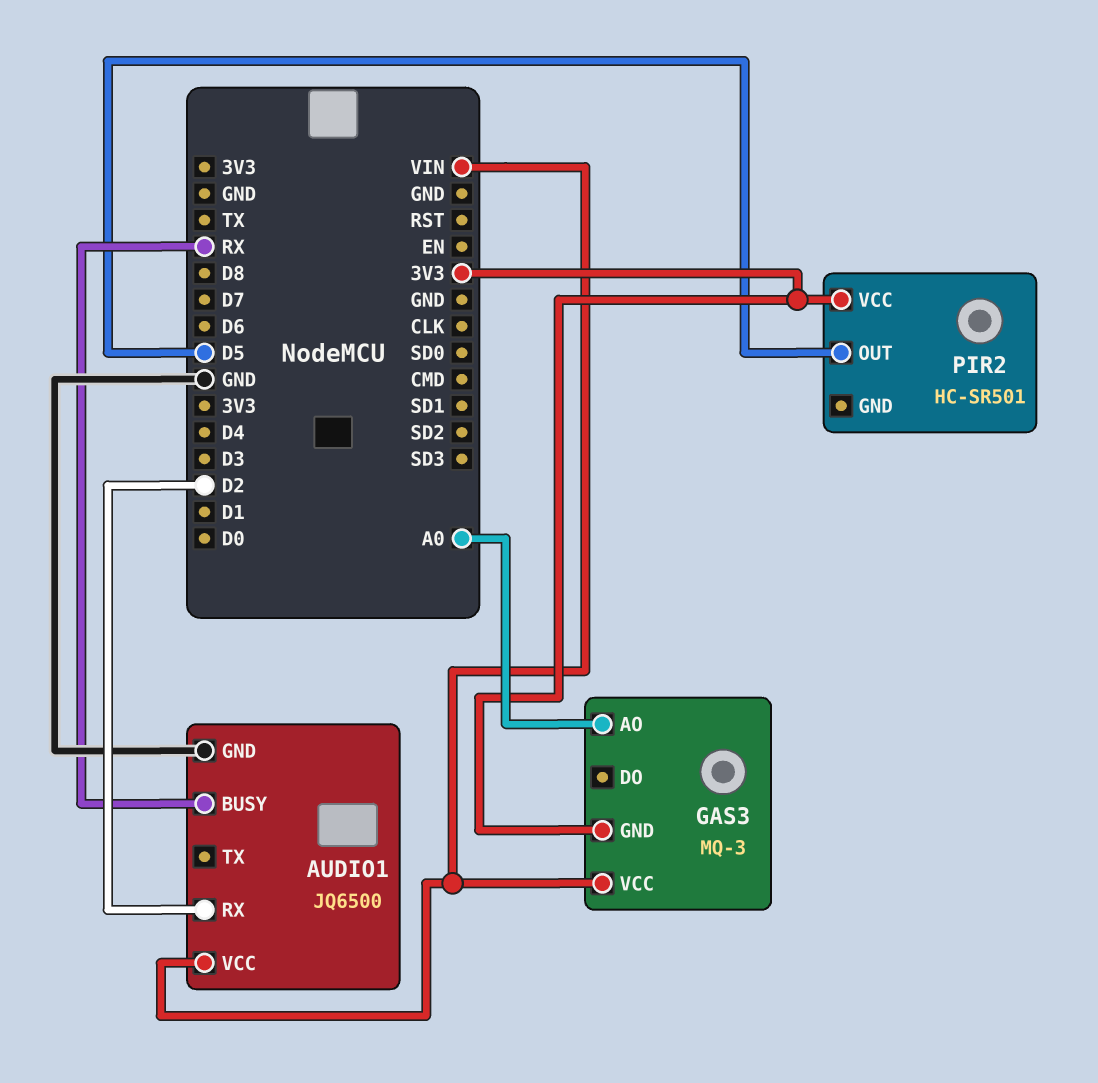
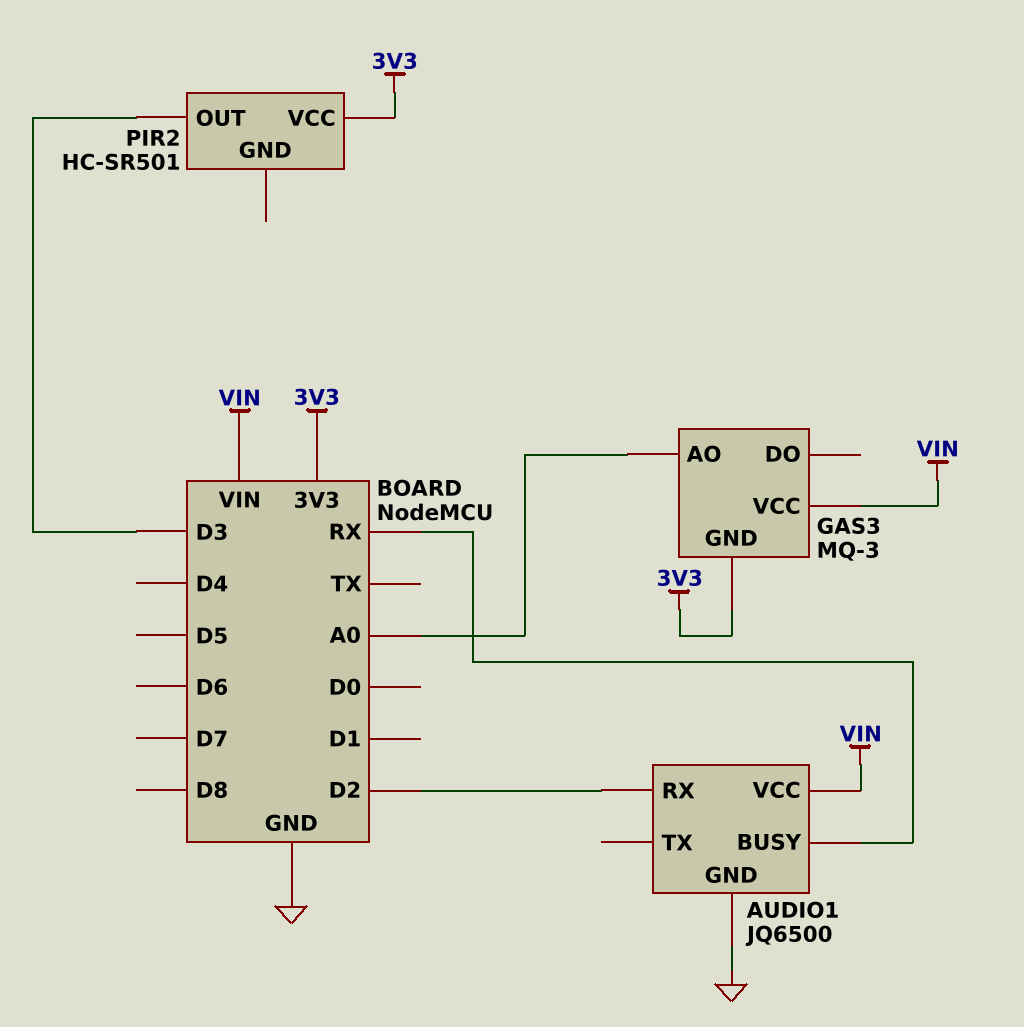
PIR2 pin OUT: D5 -> D3

